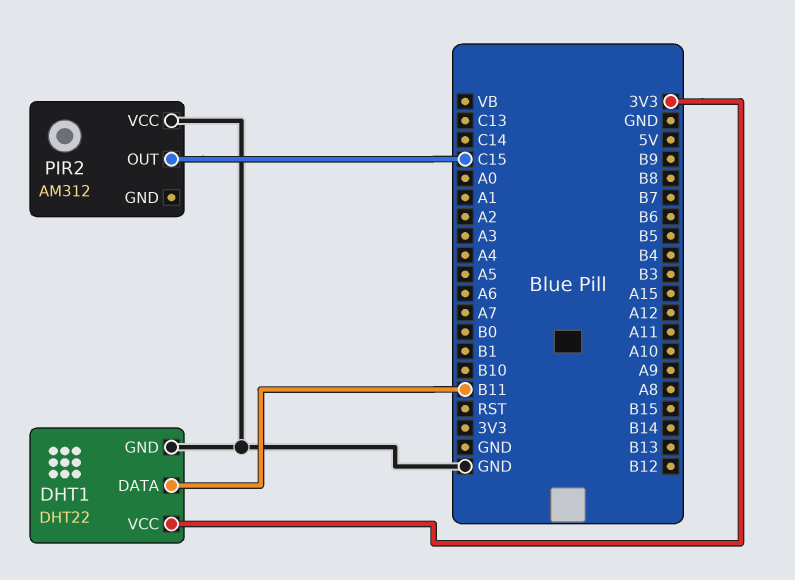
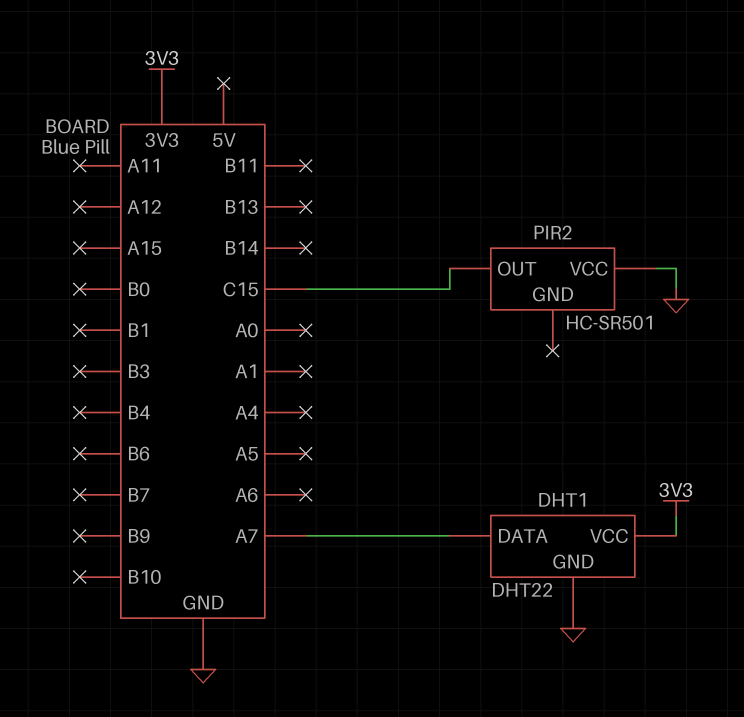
DHT1 pin DATA: B11 -> A7
PIR2: AM312 -> HC-SR501

